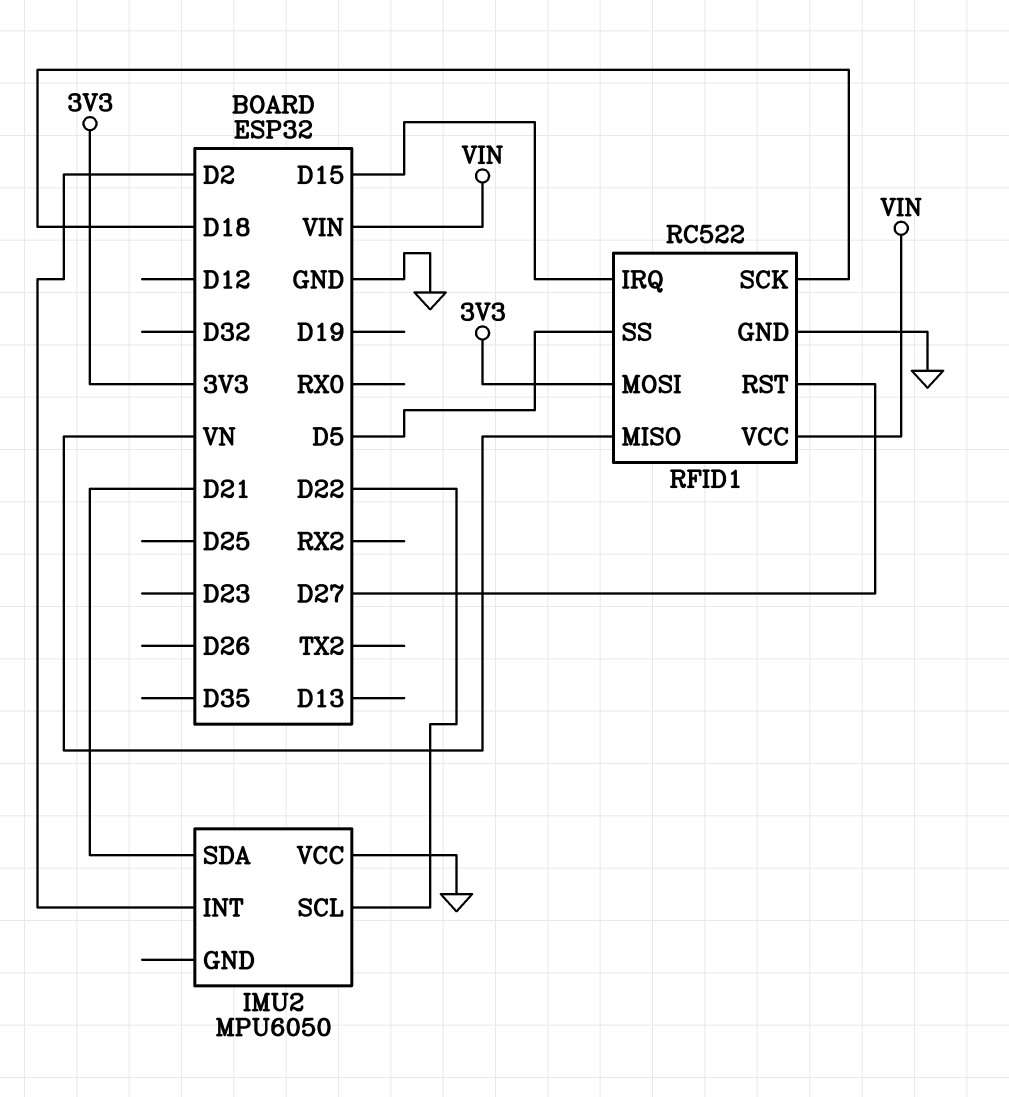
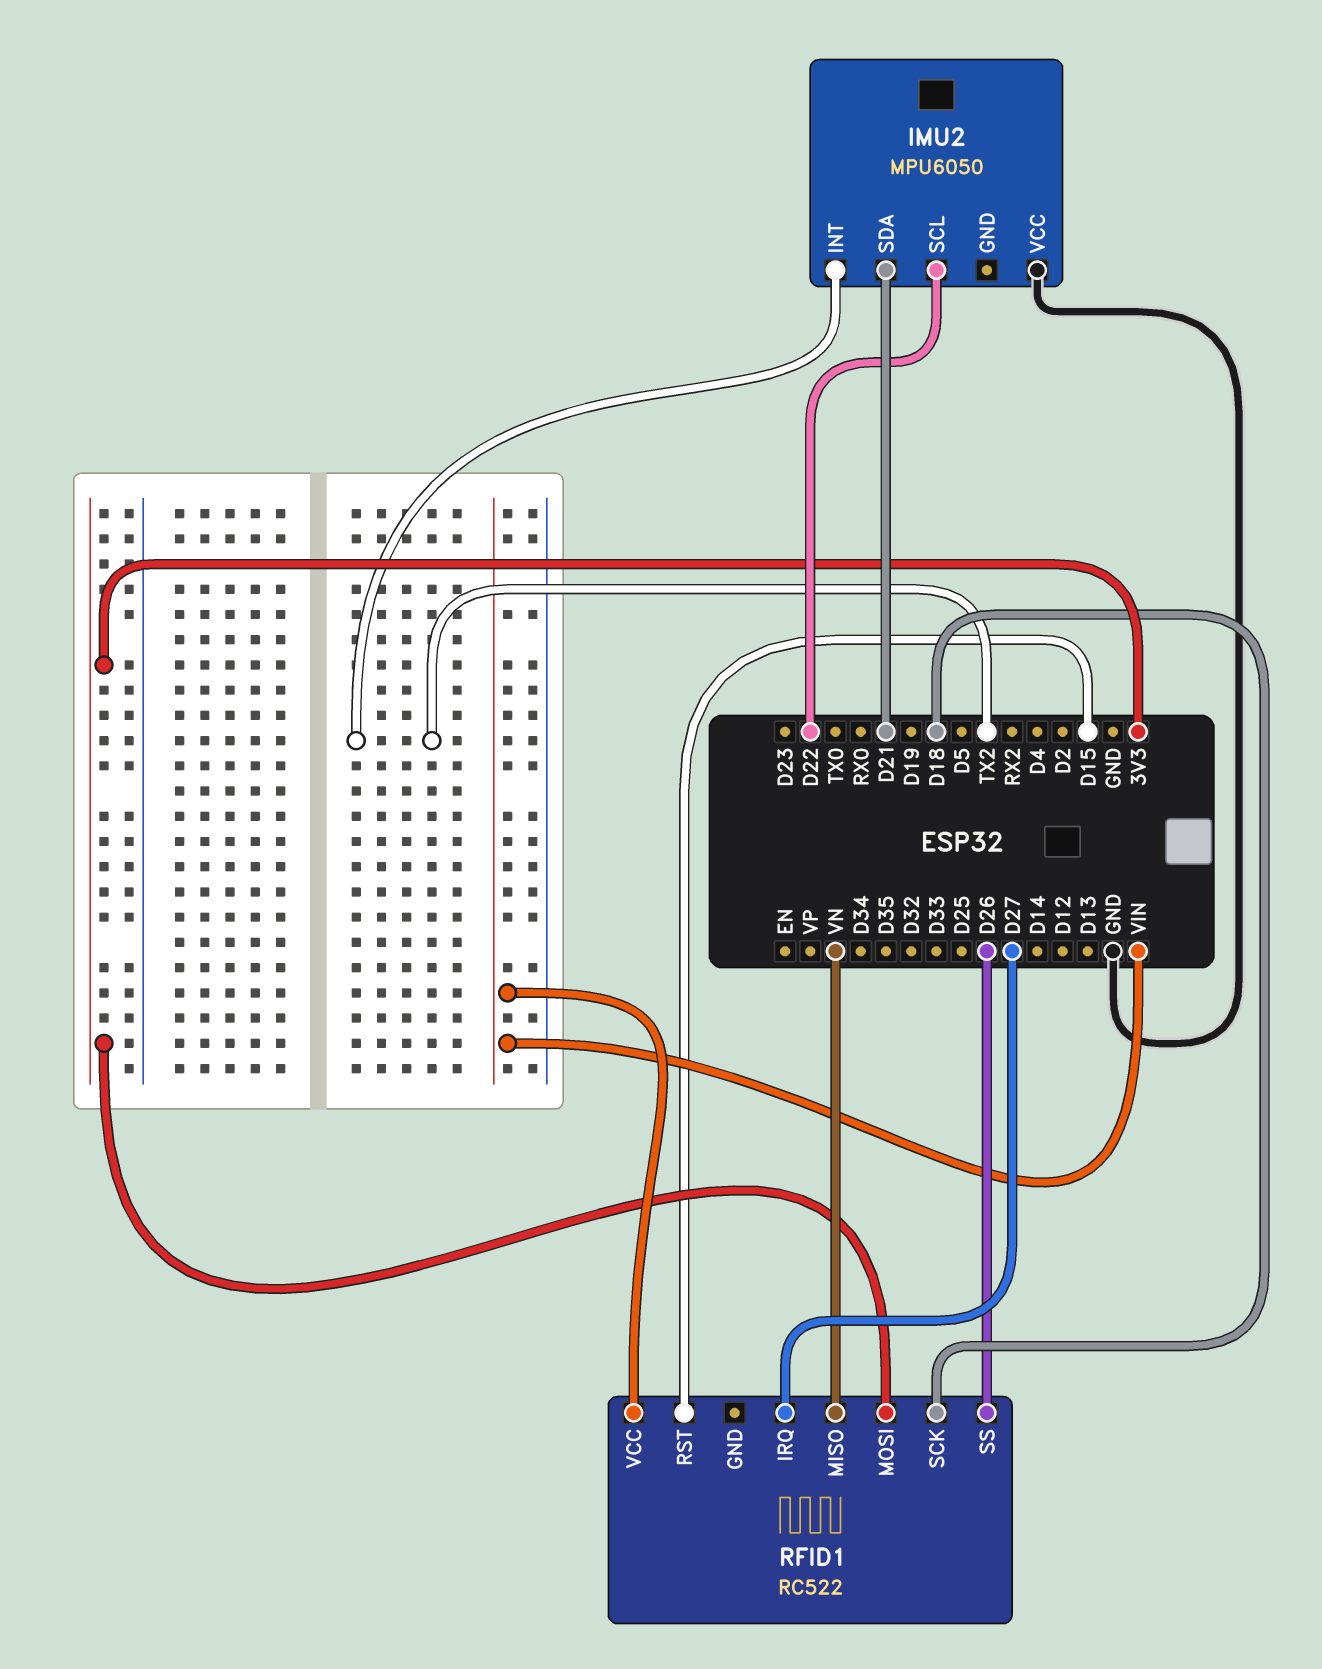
IMU2 pin INT: D2 -> TX2
RFID1 pin GND: GND -> none
RFID1 pin IRQ: D15 -> D27
RFID1 pin RST: D27 -> D15
RFID1 pin SS: D5 -> D26

